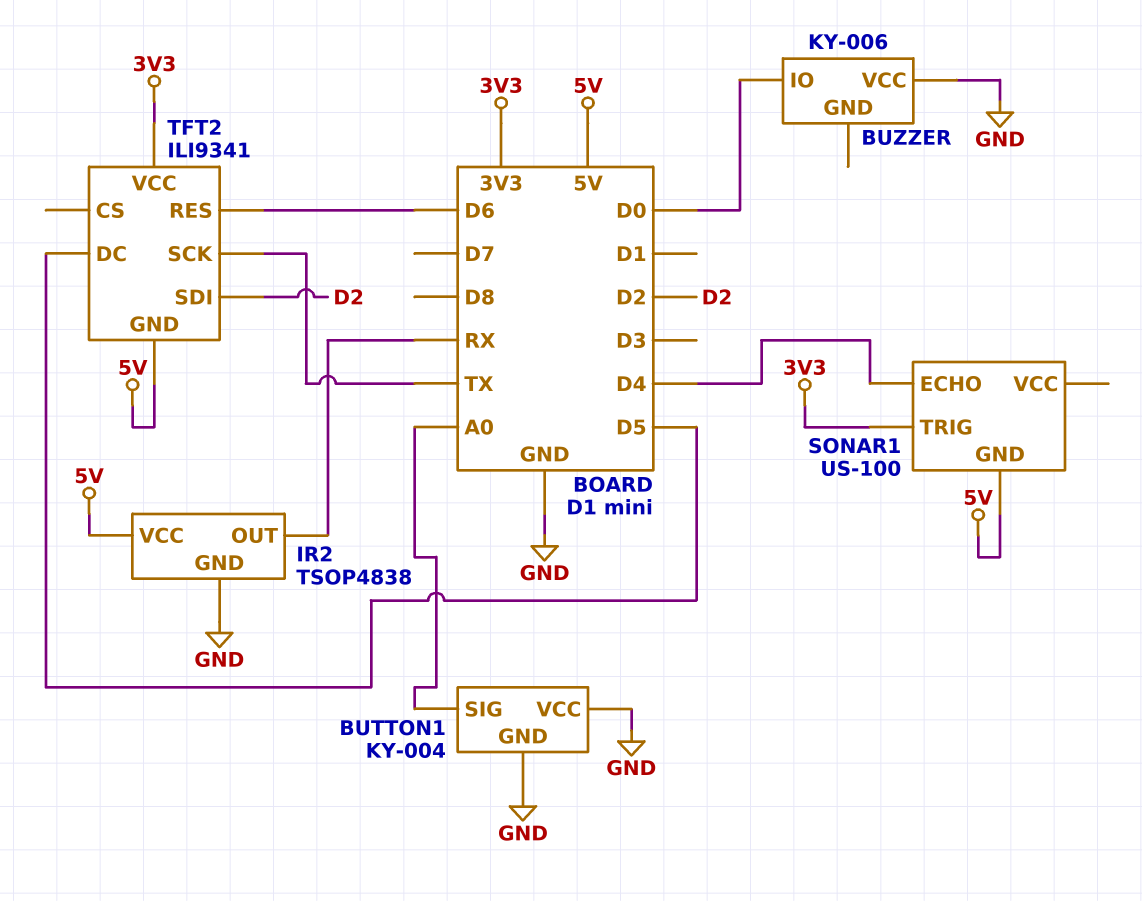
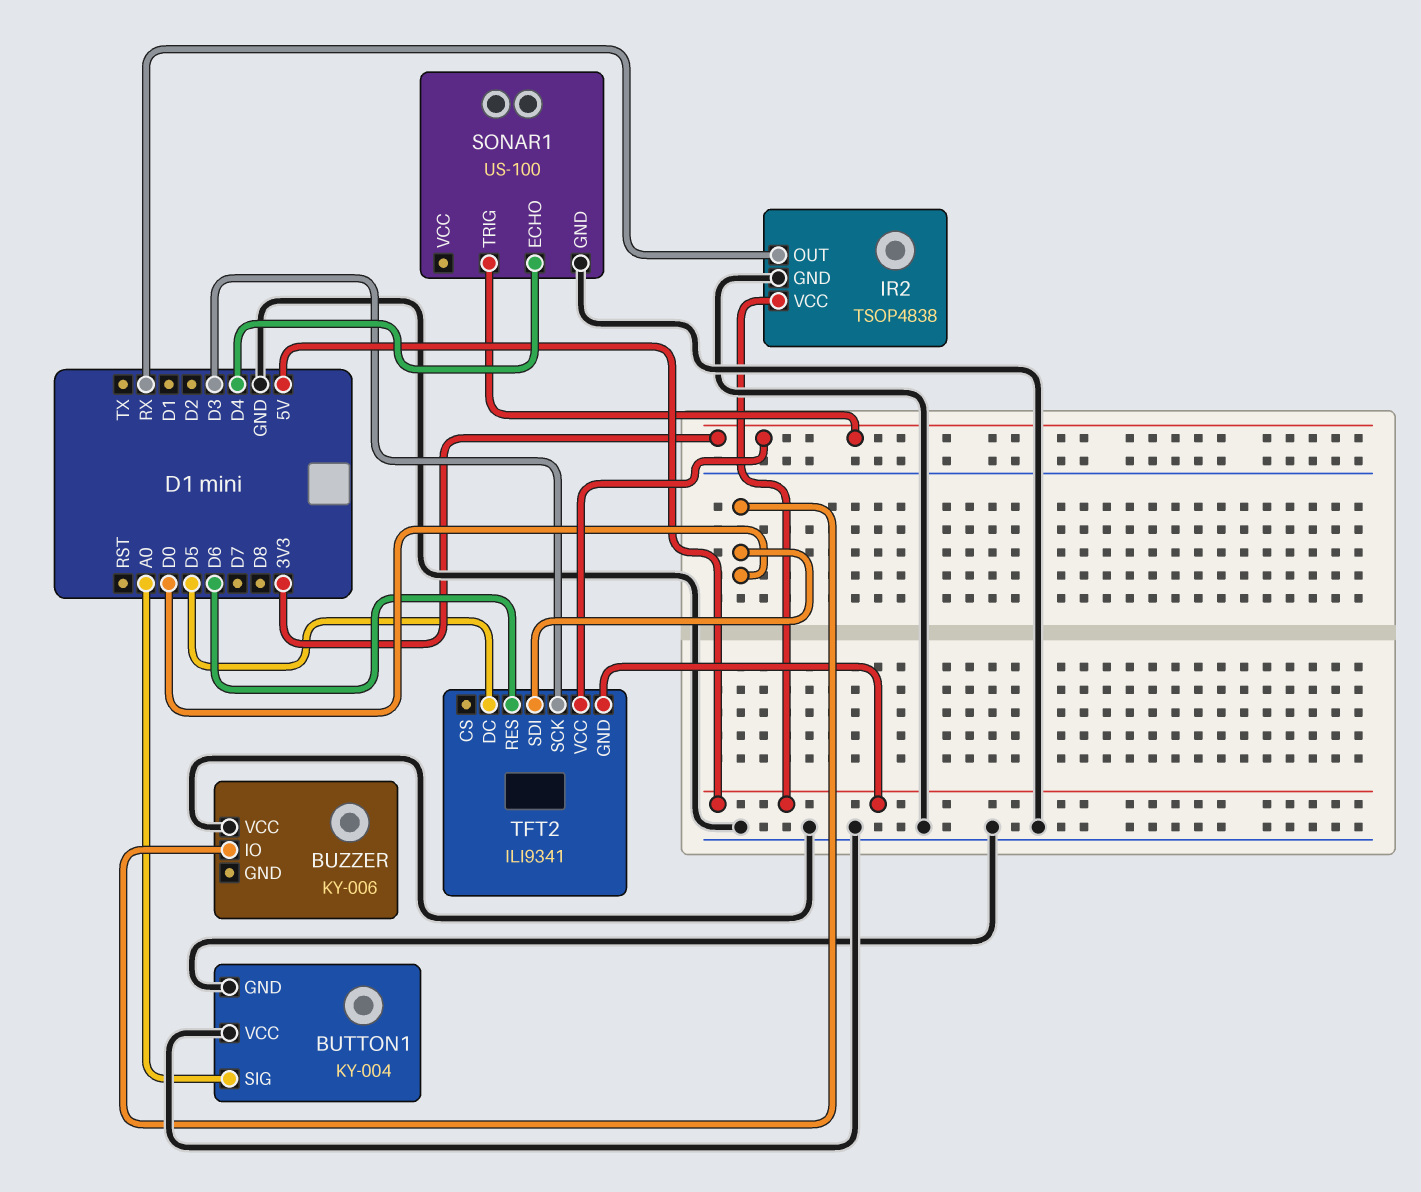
SONAR1 pin GND: 5V -> GND
TFT2 pin SCK: TX -> D3
TFT2 pin SDI: D2 -> D0

